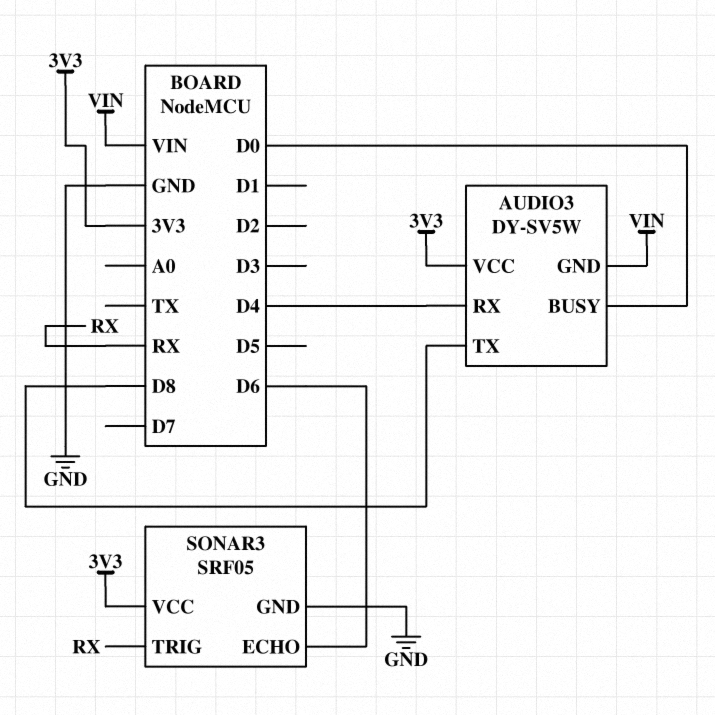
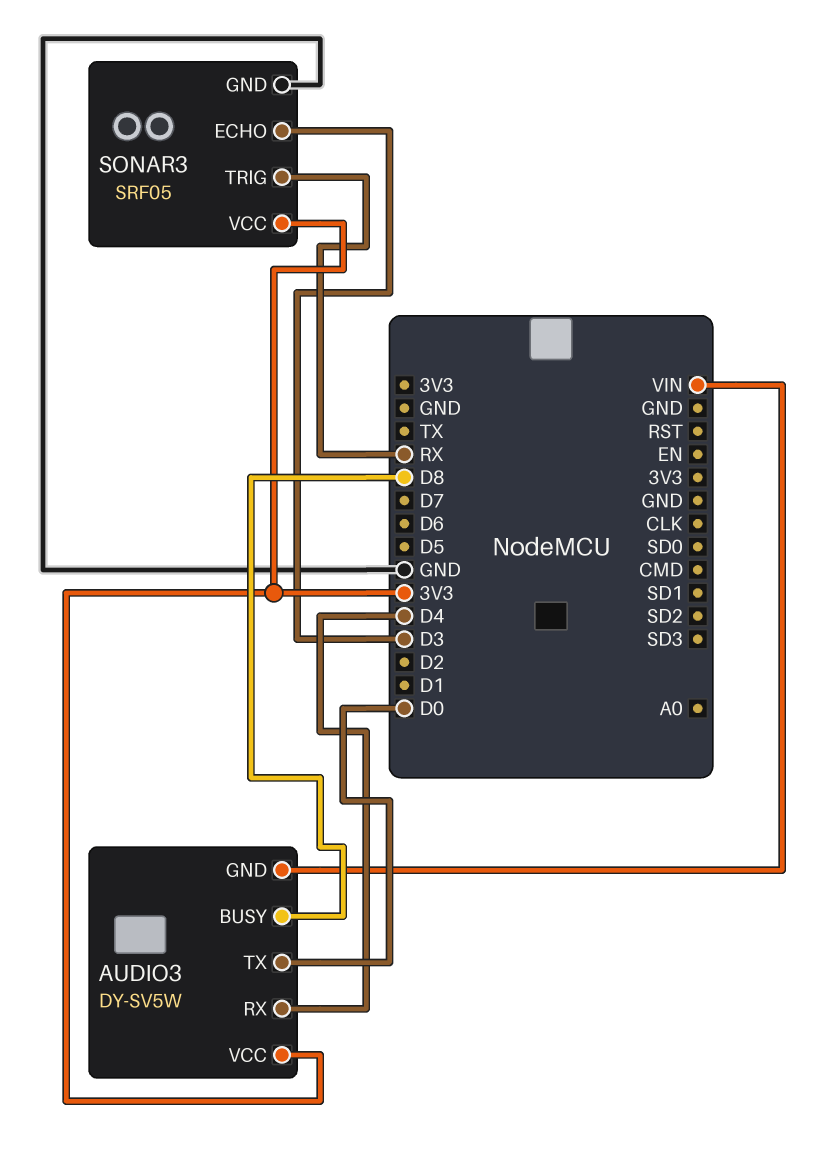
AUDIO3 pin BUSY: D0 -> D8
AUDIO3 pin TX: D8 -> D0
SONAR3 pin ECHO: D6 -> D3

